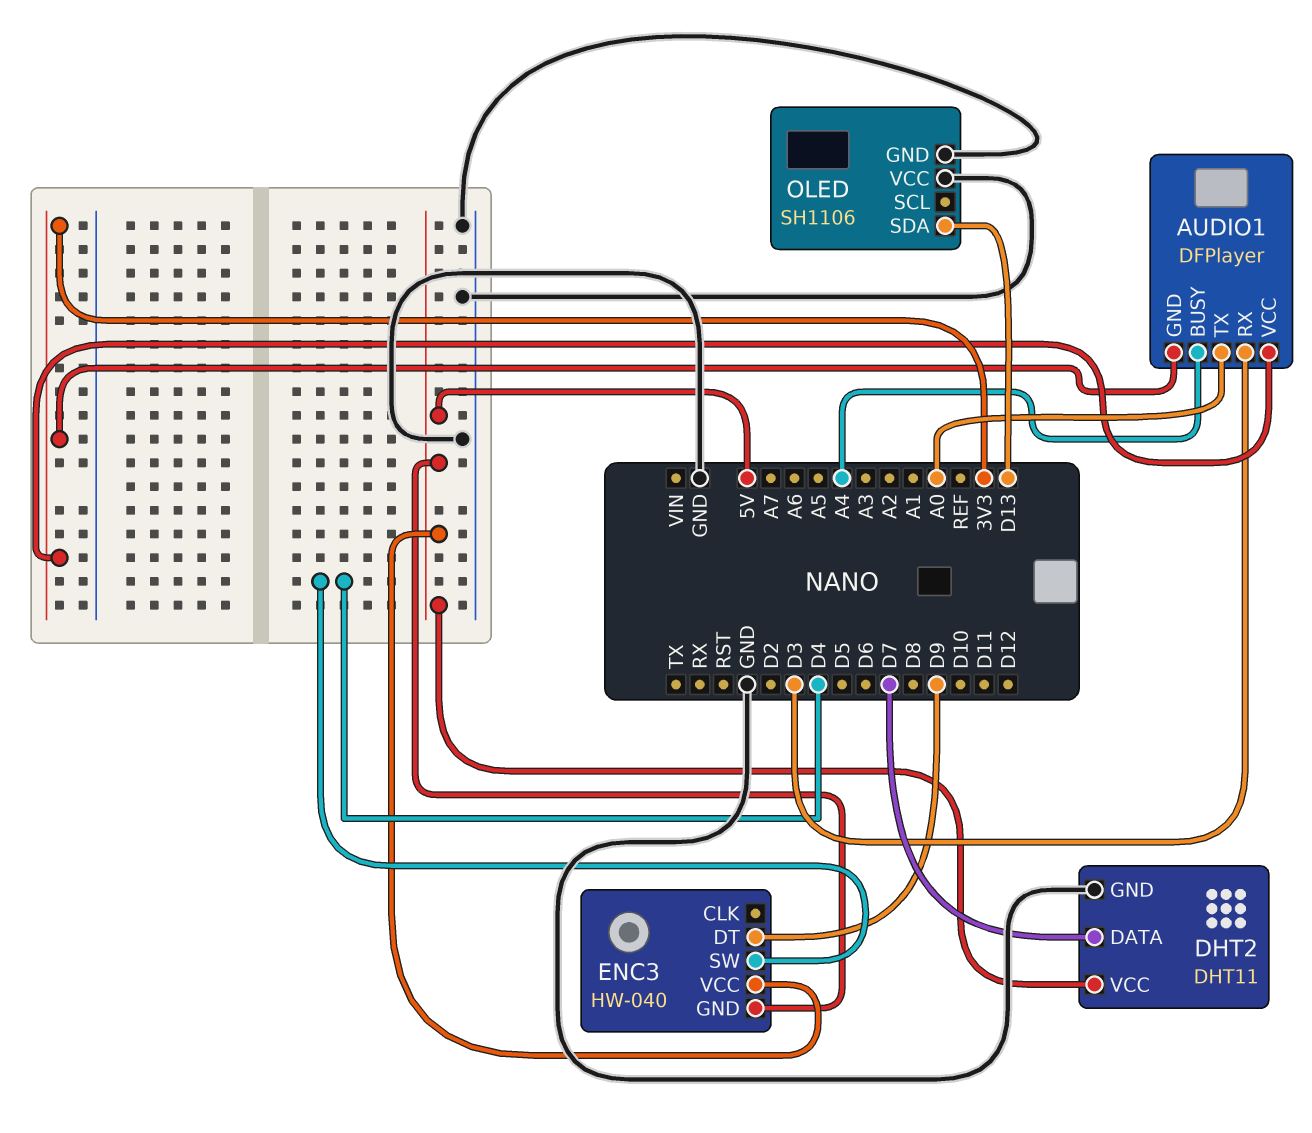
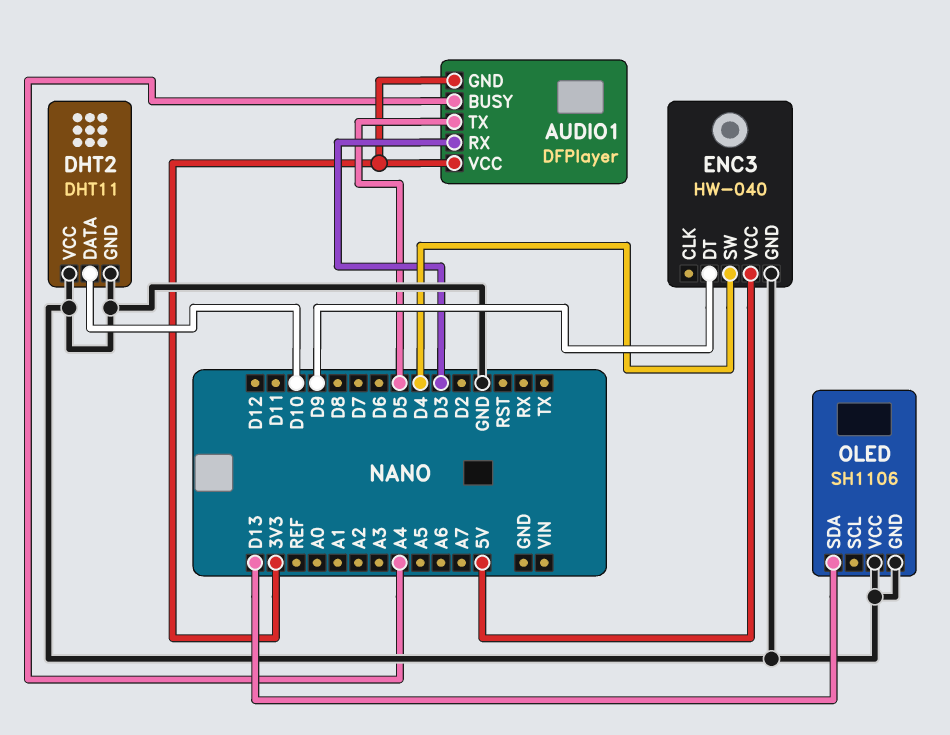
AUDIO1 pin TX: A0 -> D5
DHT2 pin DATA: D7 -> D10
DHT2 pin VCC: 5V -> GND
ENC3 pin GND: 5V -> GND

